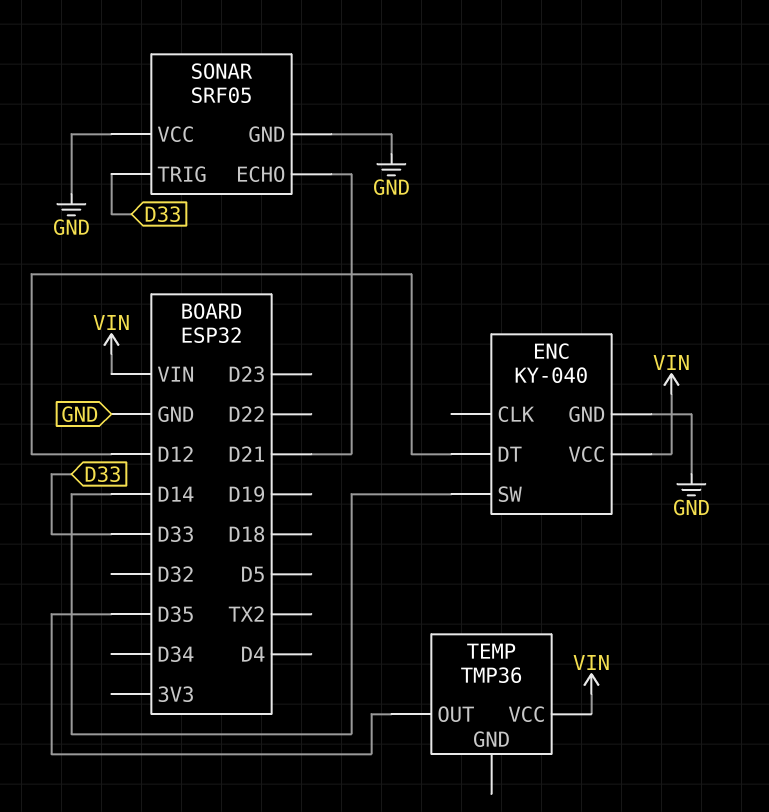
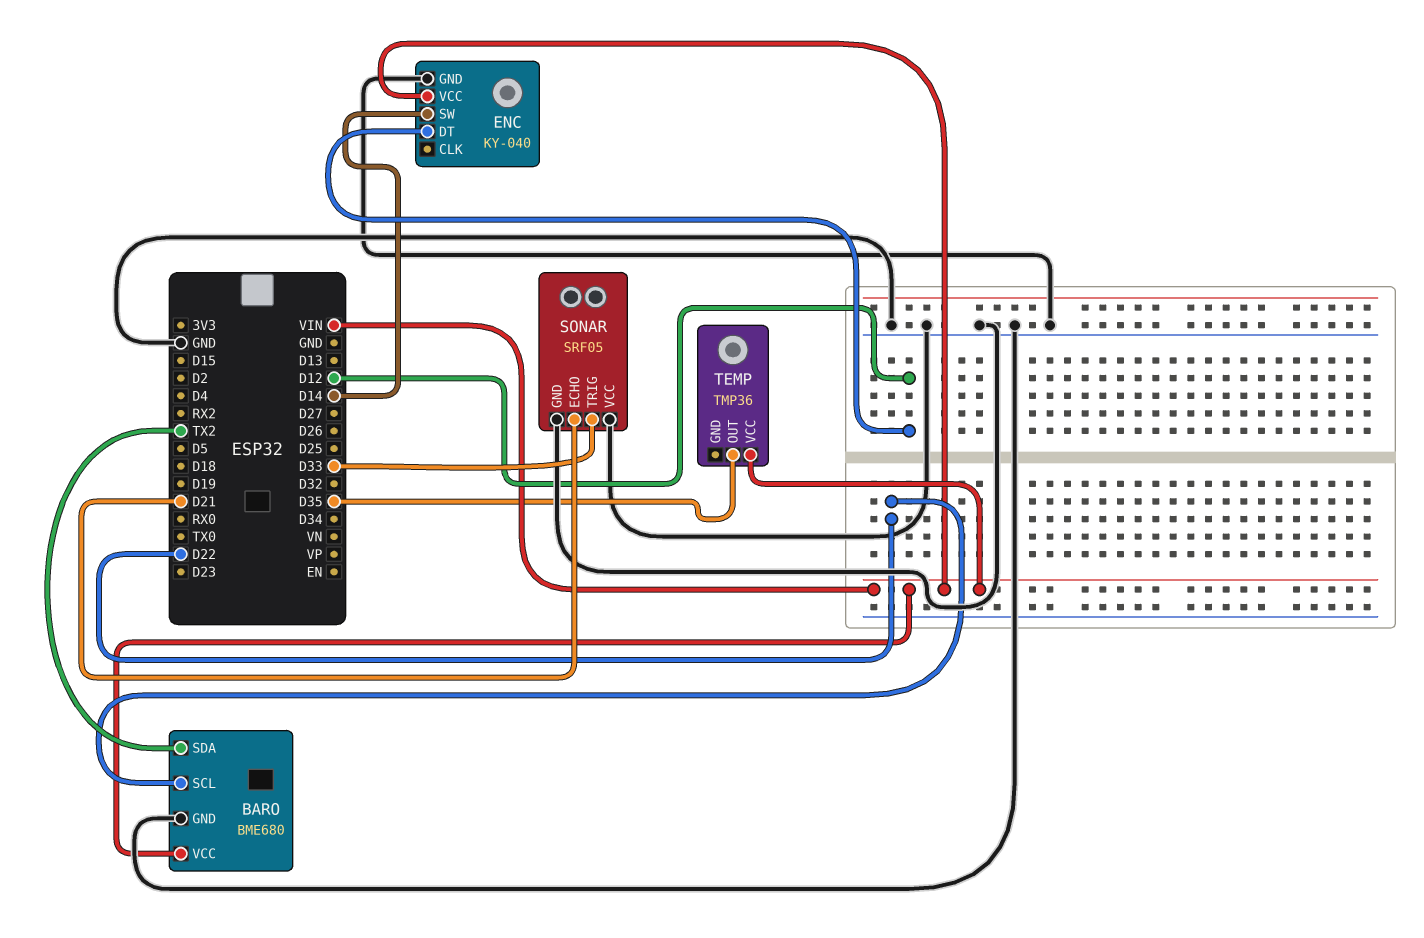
BARO: none -> BME680
BARO pin GND: none -> GND
BARO pin SCL: none -> D22
BARO pin SDA: none -> TX2
BARO pin VCC: none -> VIN

